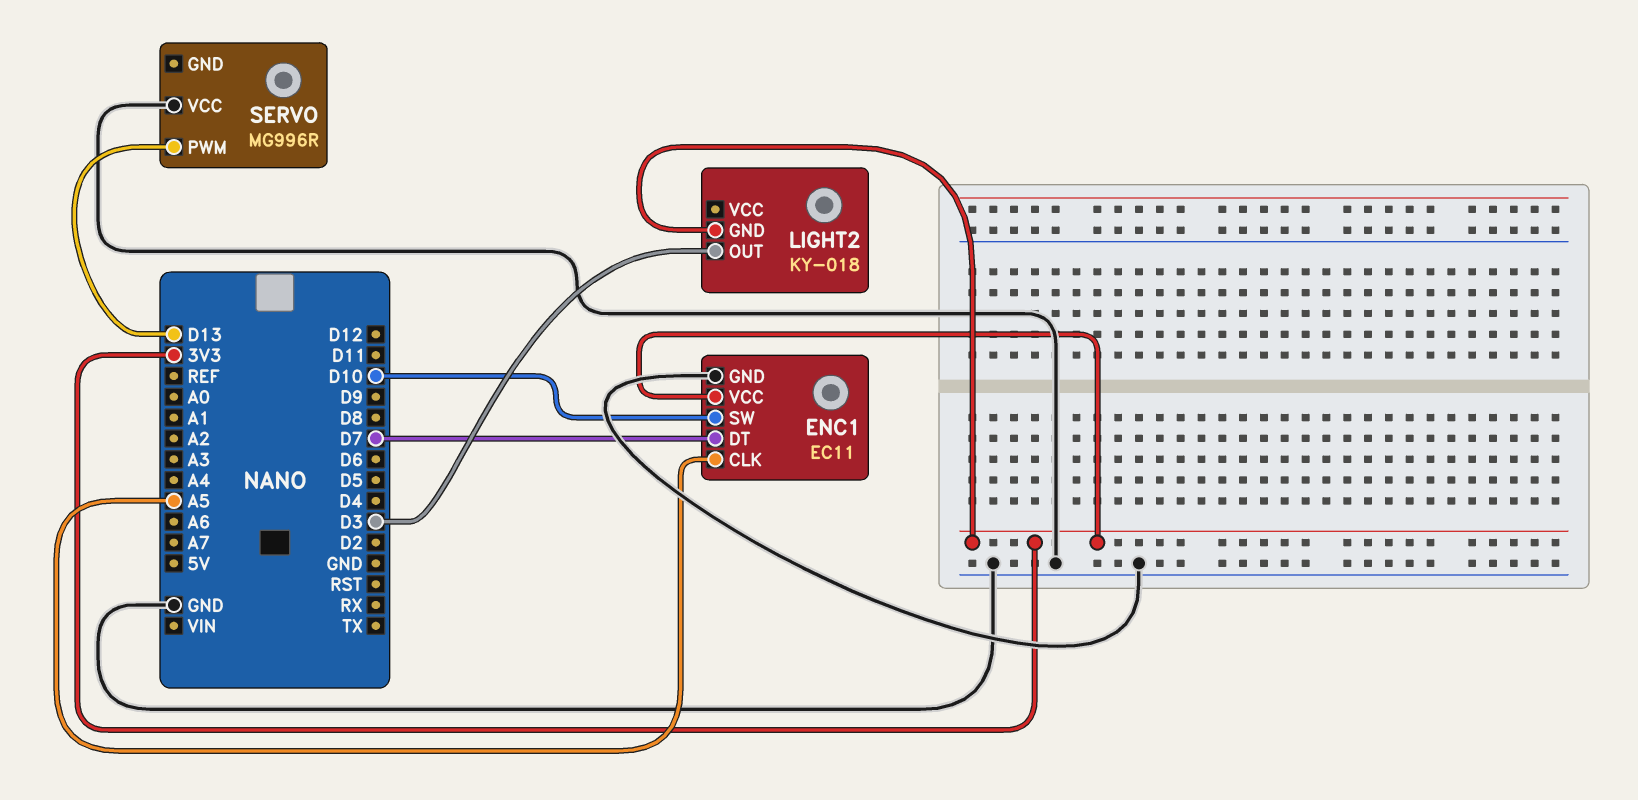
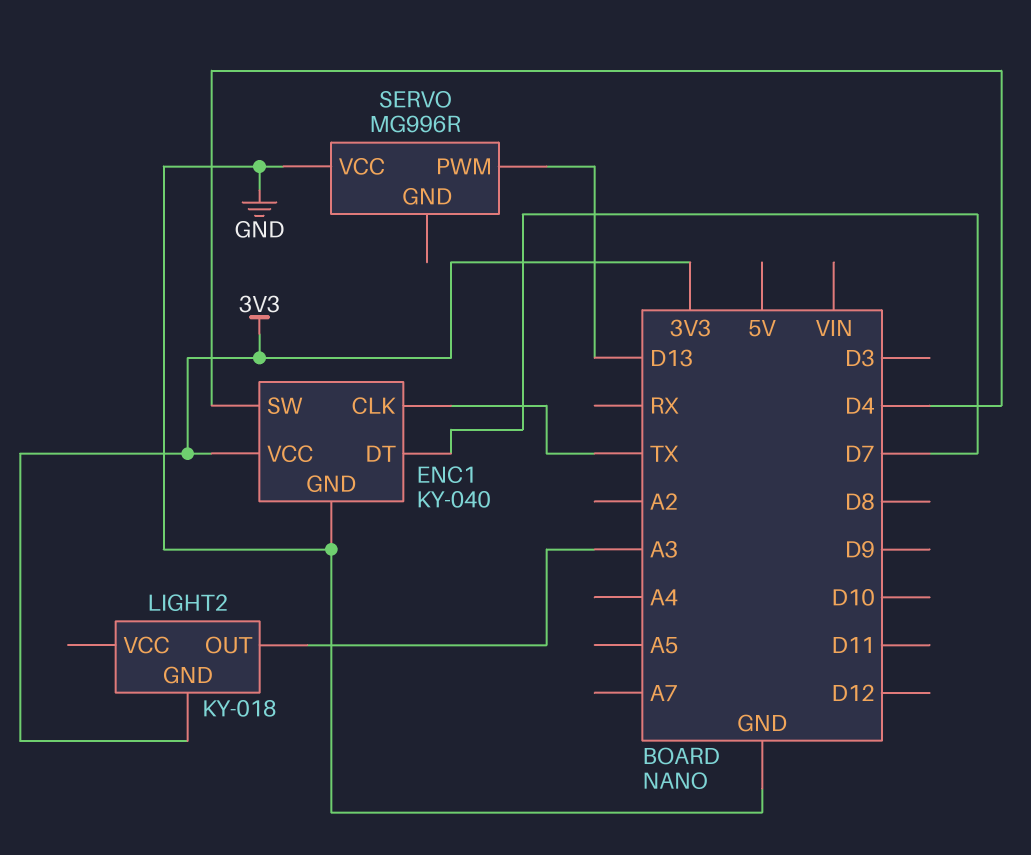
ENC1: EC11 -> KY-040
ENC1 pin CLK: A5 -> TX
ENC1 pin SW: D10 -> D4
LIGHT2 pin OUT: D3 -> A3

